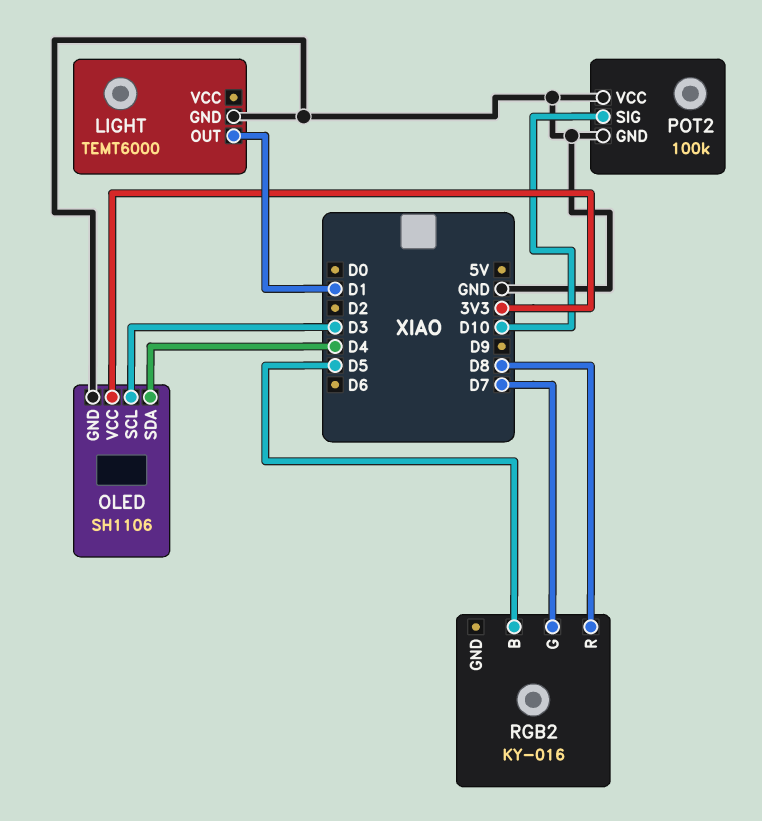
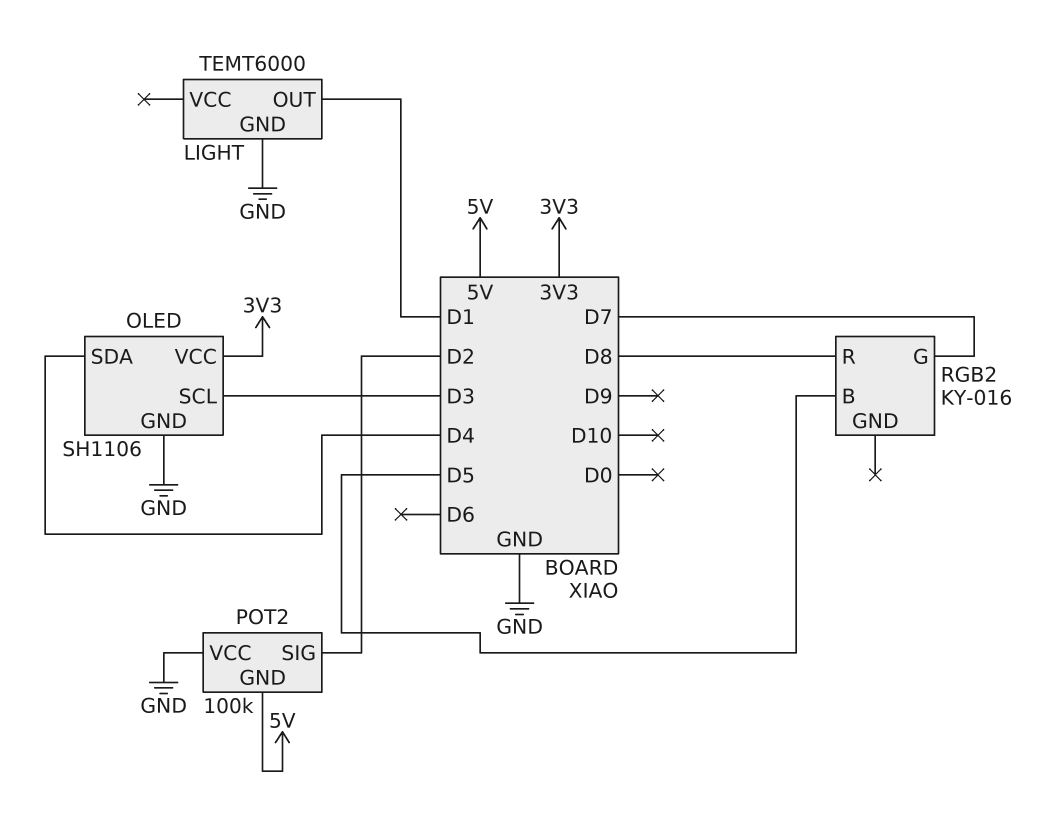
POT2 pin GND: GND -> 5V
POT2 pin SIG: D10 -> D2

